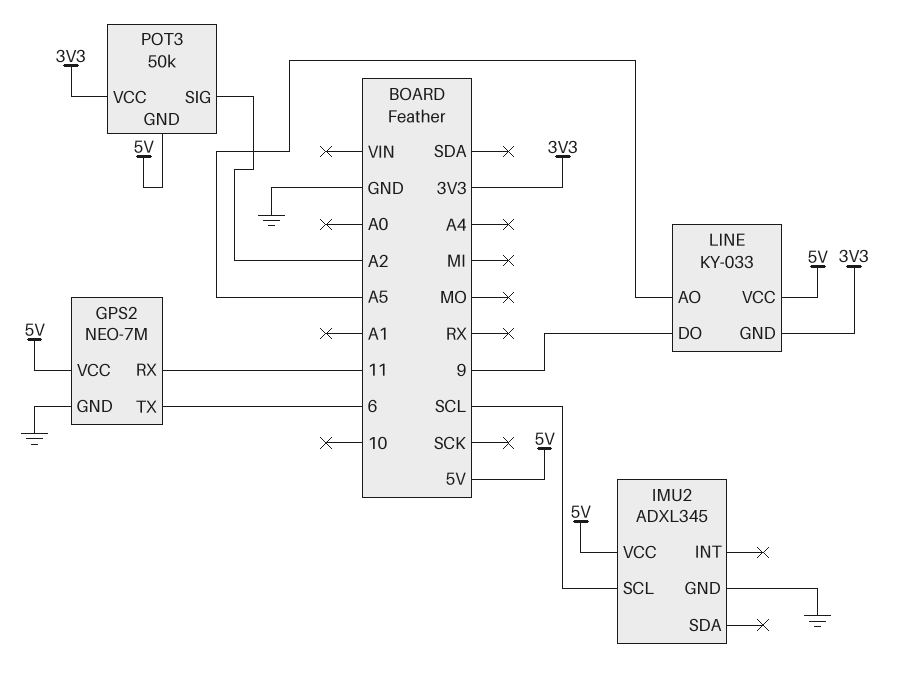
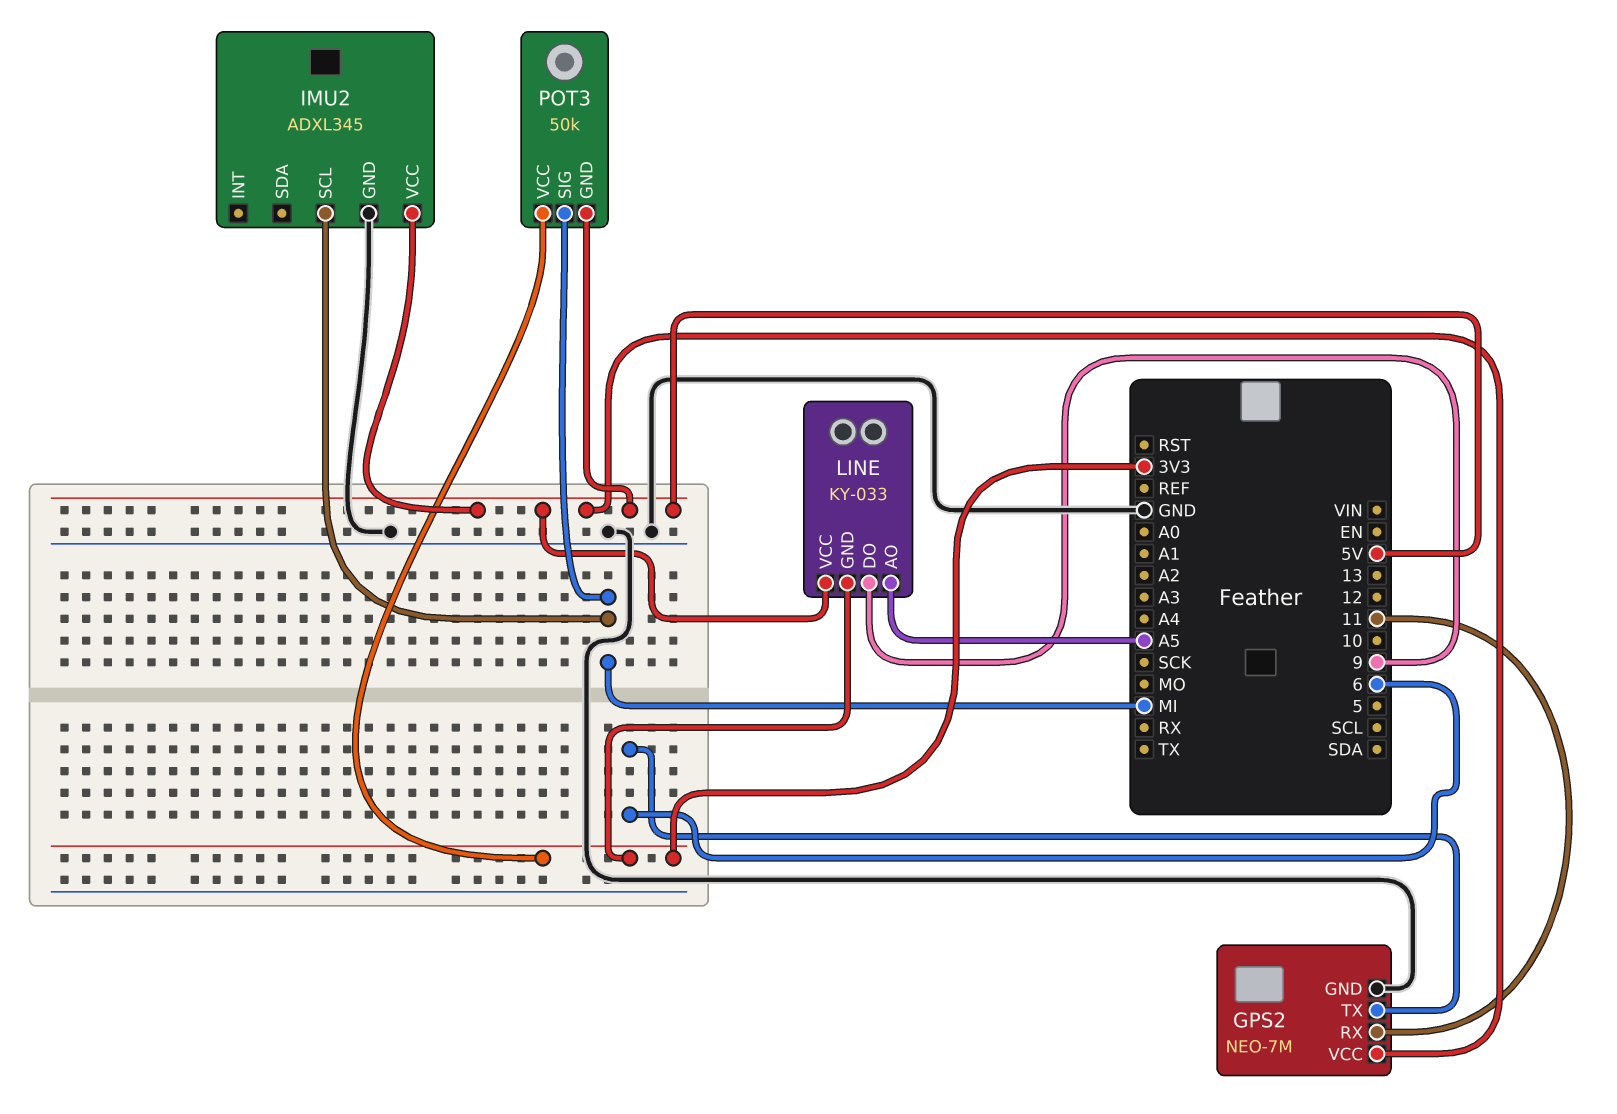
IMU2 pin SCL: SCL -> MI
POT3 pin SIG: A2 -> MI

